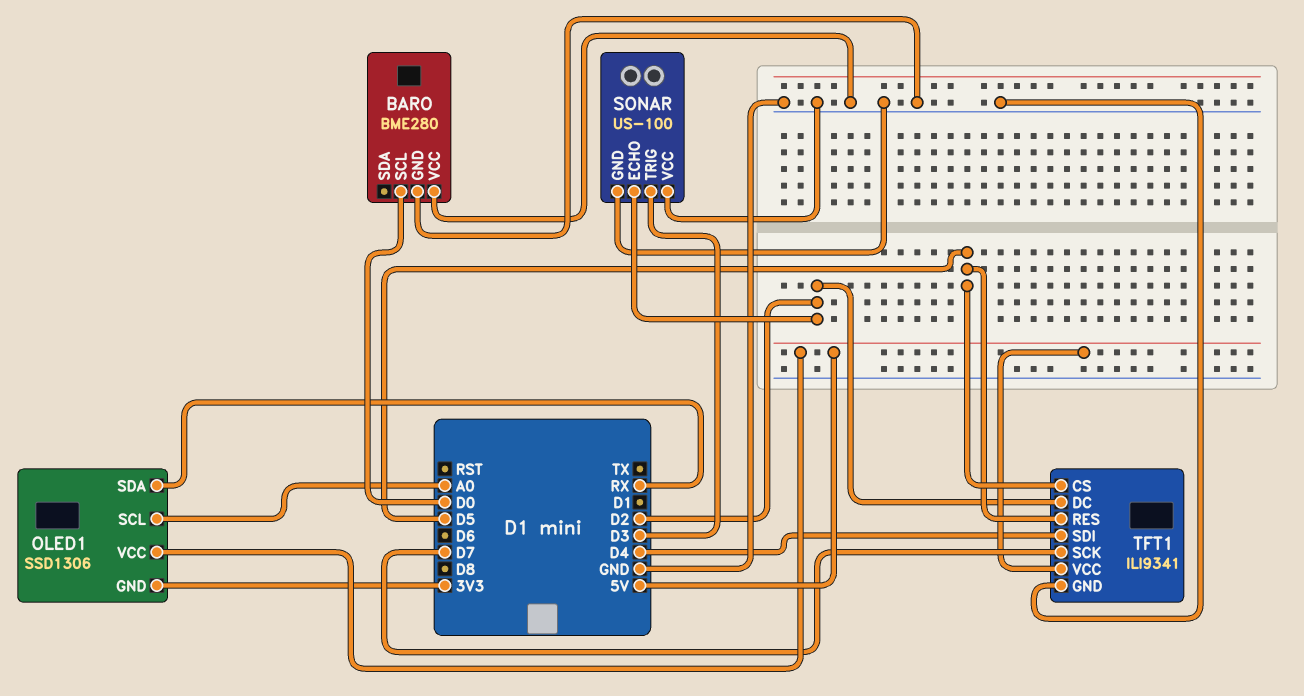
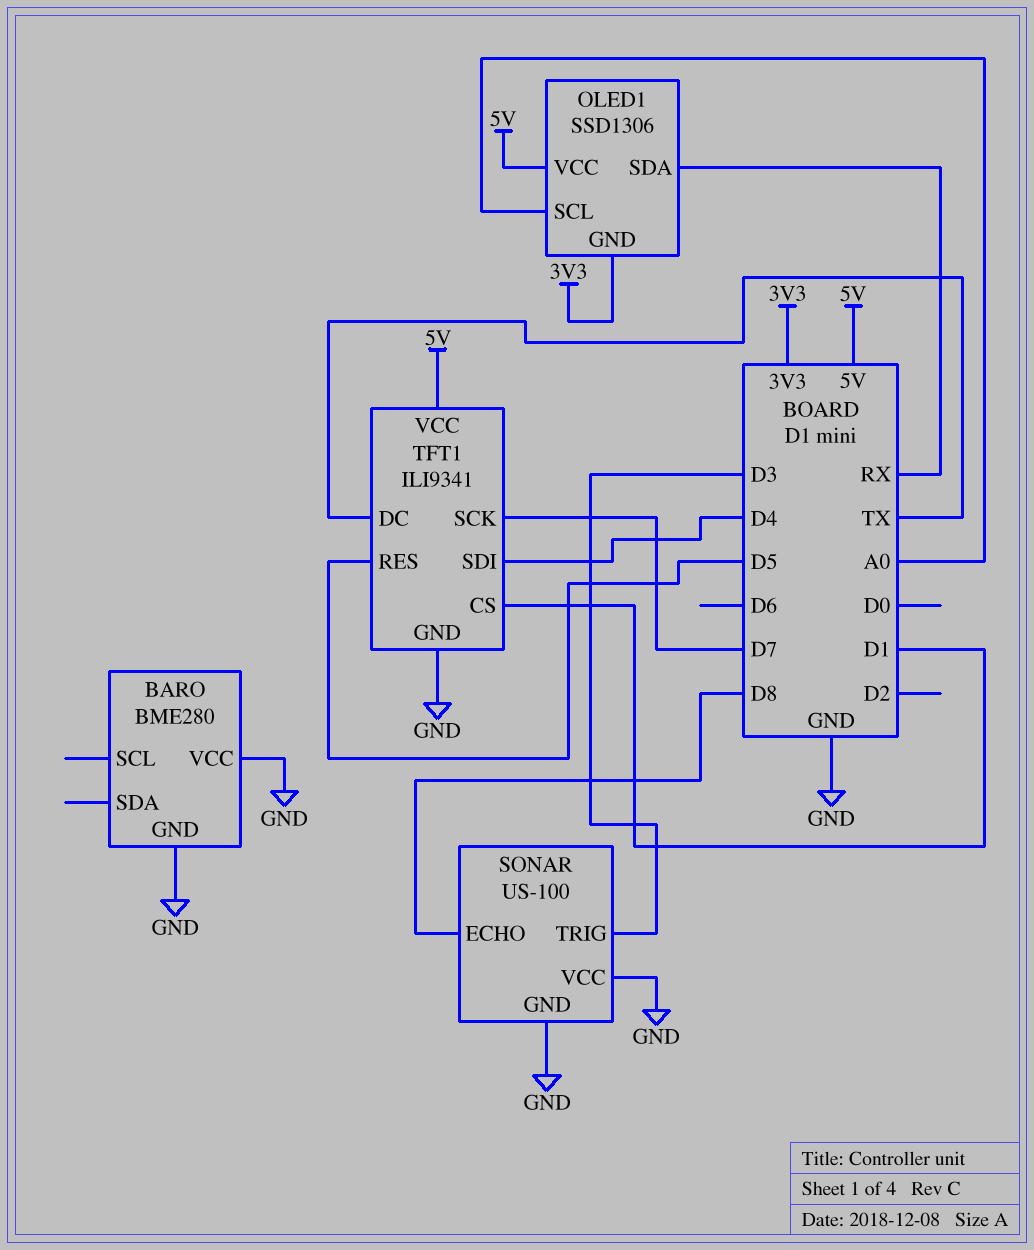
BARO pin SCL: D0 -> none
SONAR pin ECHO: D2 -> D8
TFT1 pin CS: D5 -> D1
TFT1 pin DC: D2 -> TX

